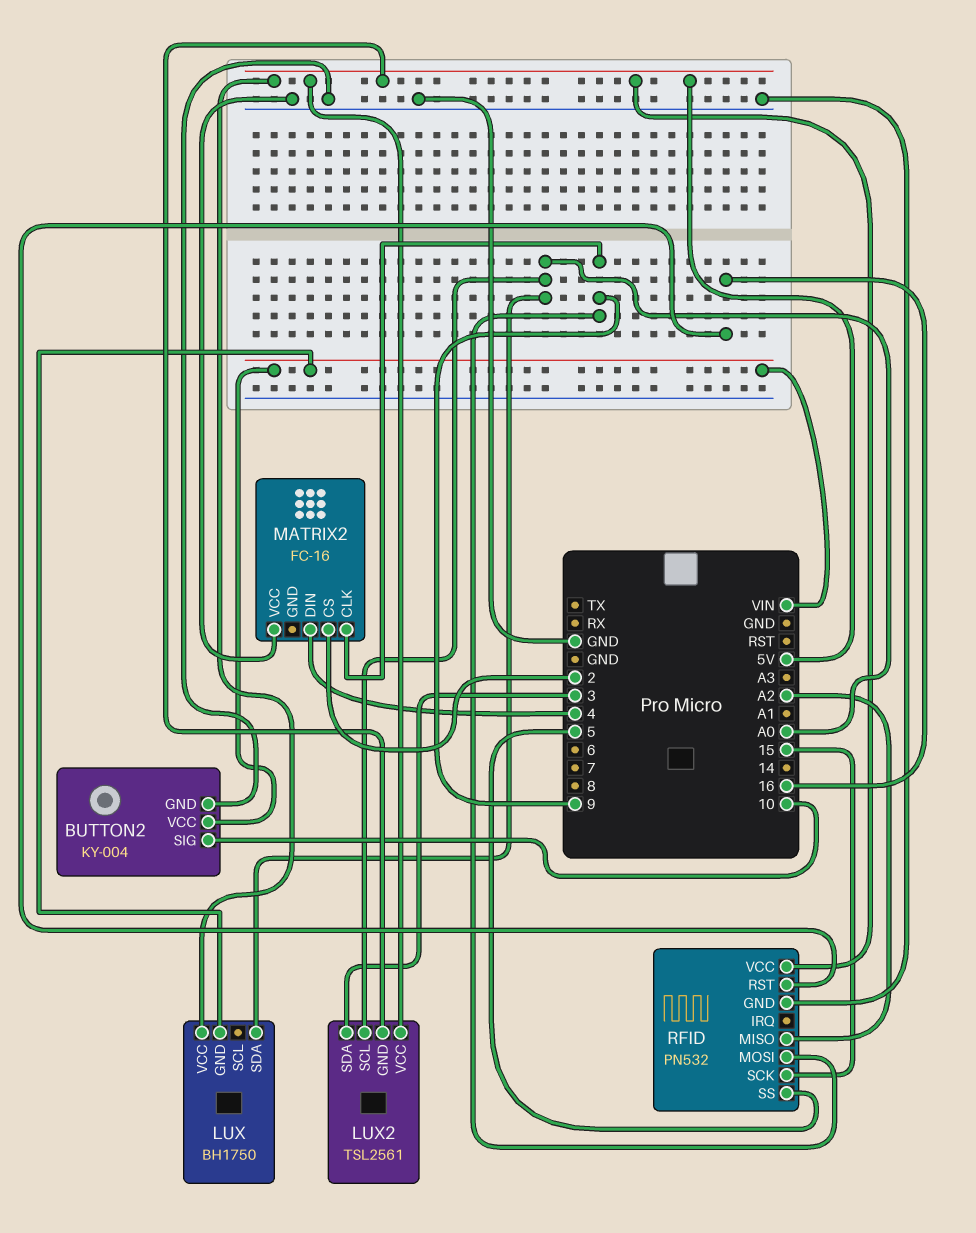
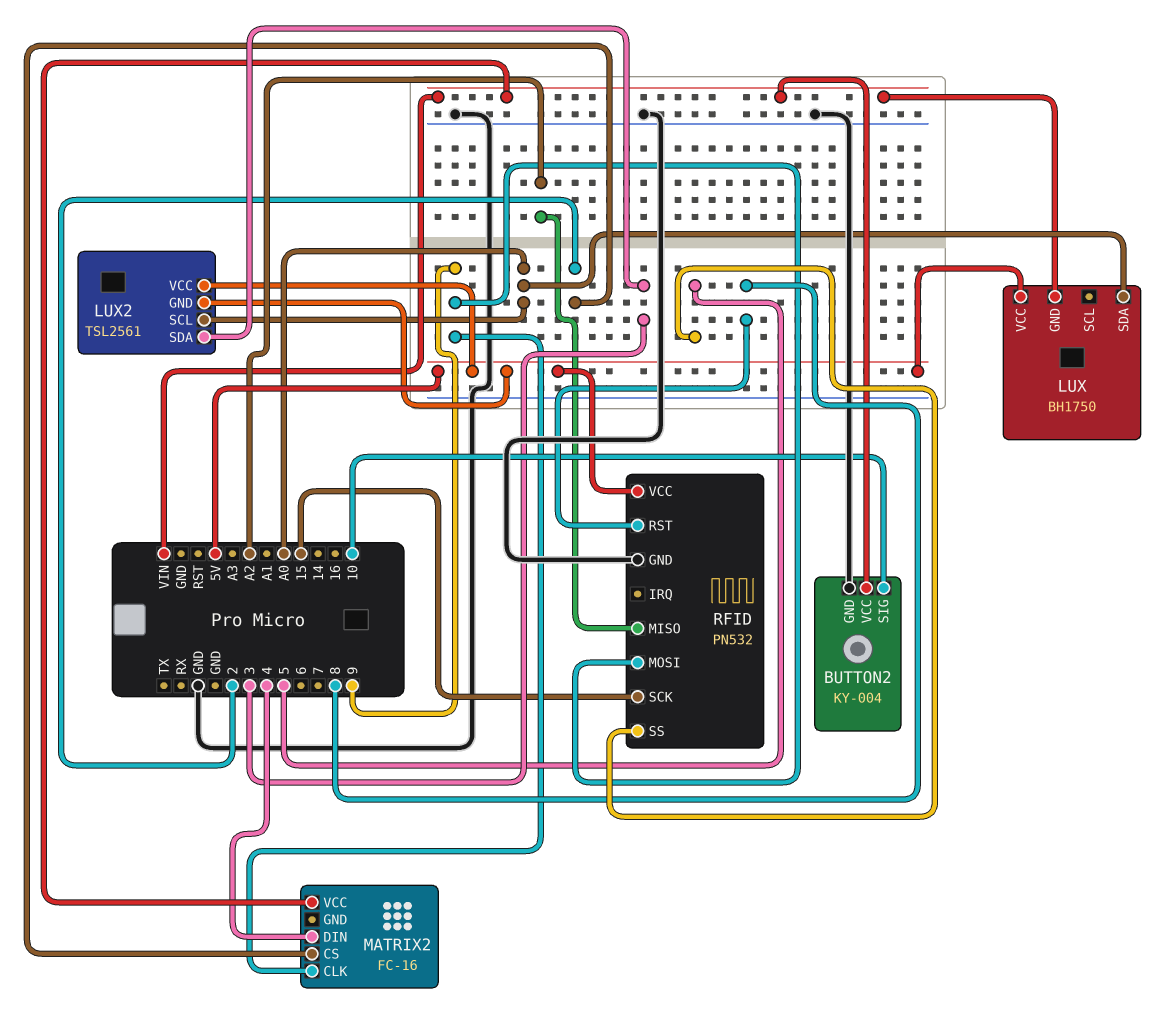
MATRIX2 pin VCC: GND -> VIN
RFID pin RST: 16 -> 8

